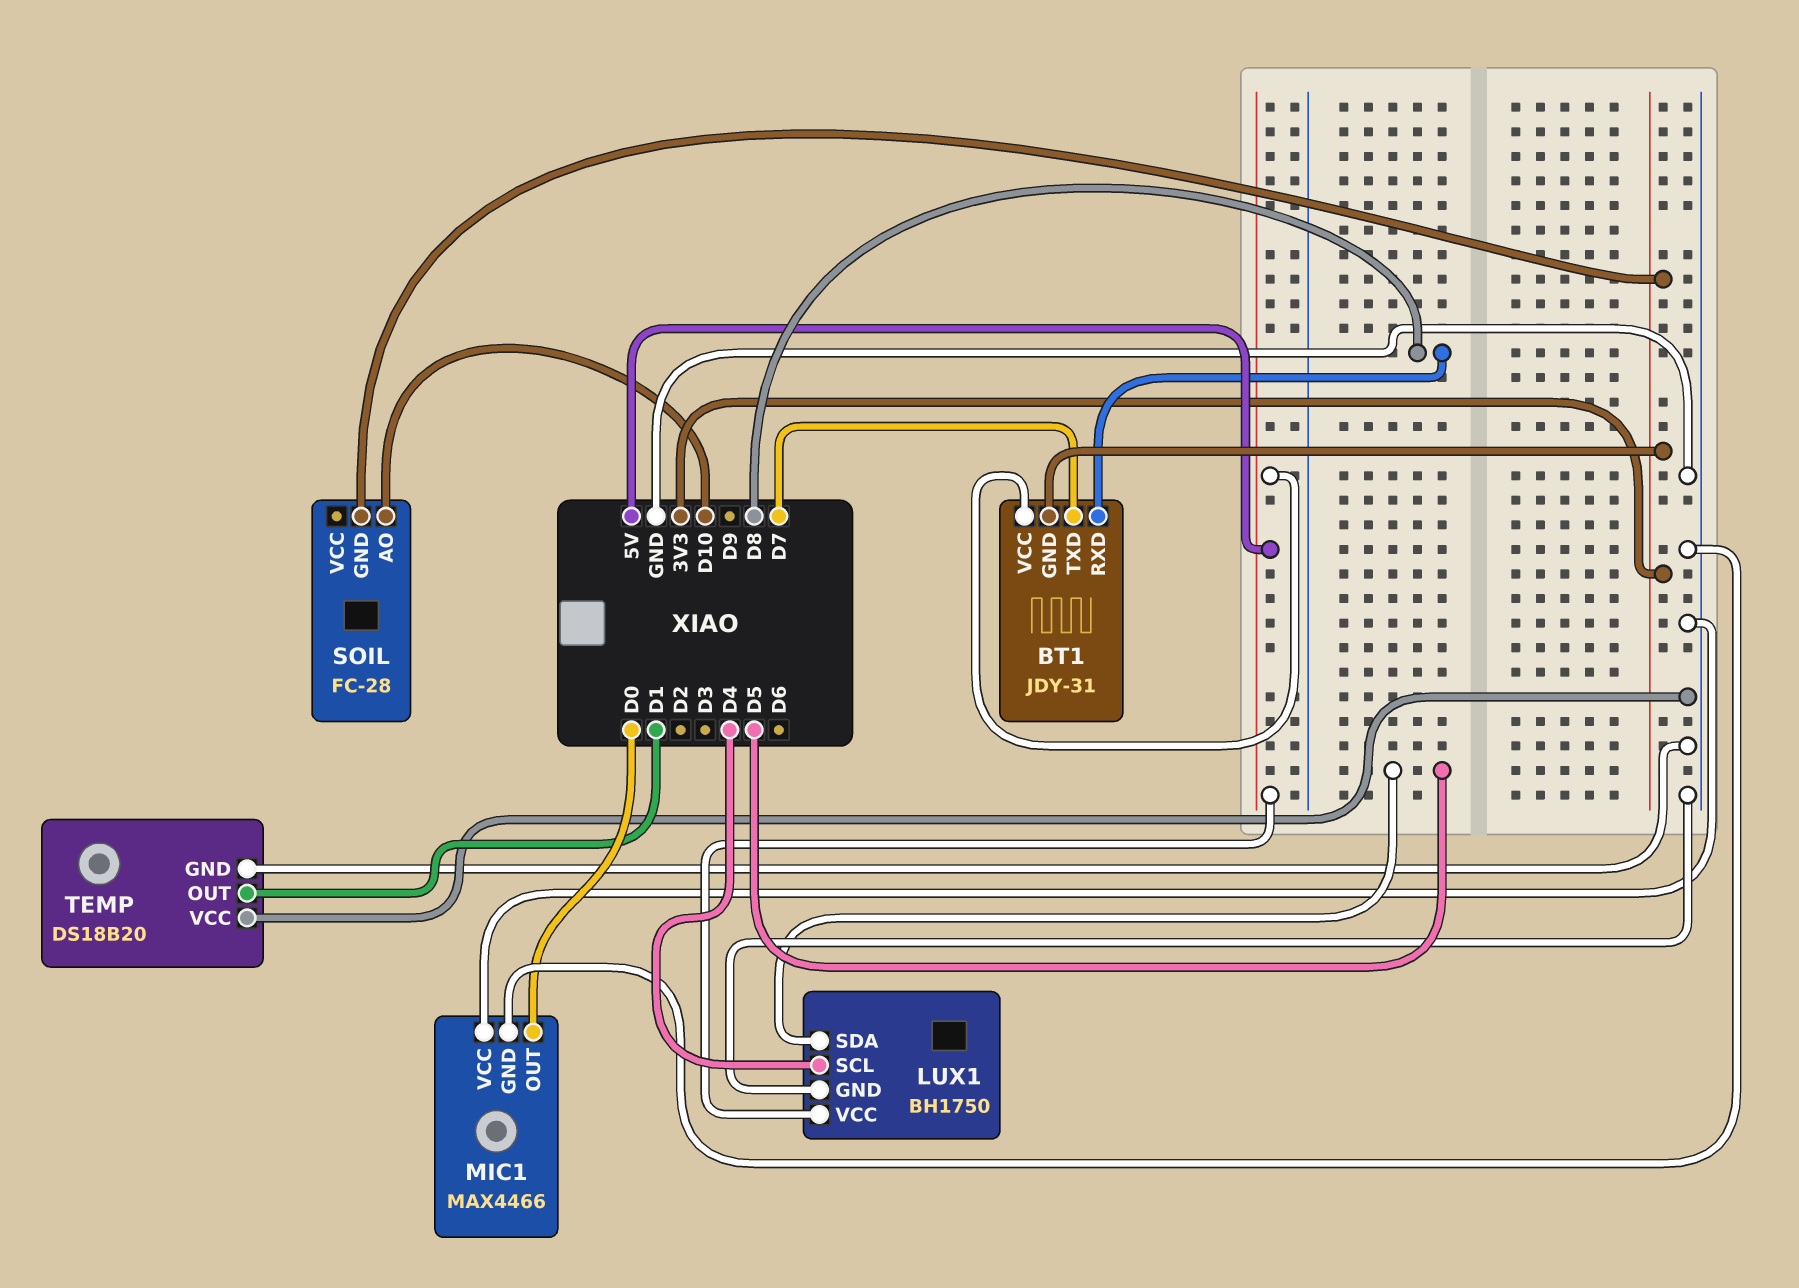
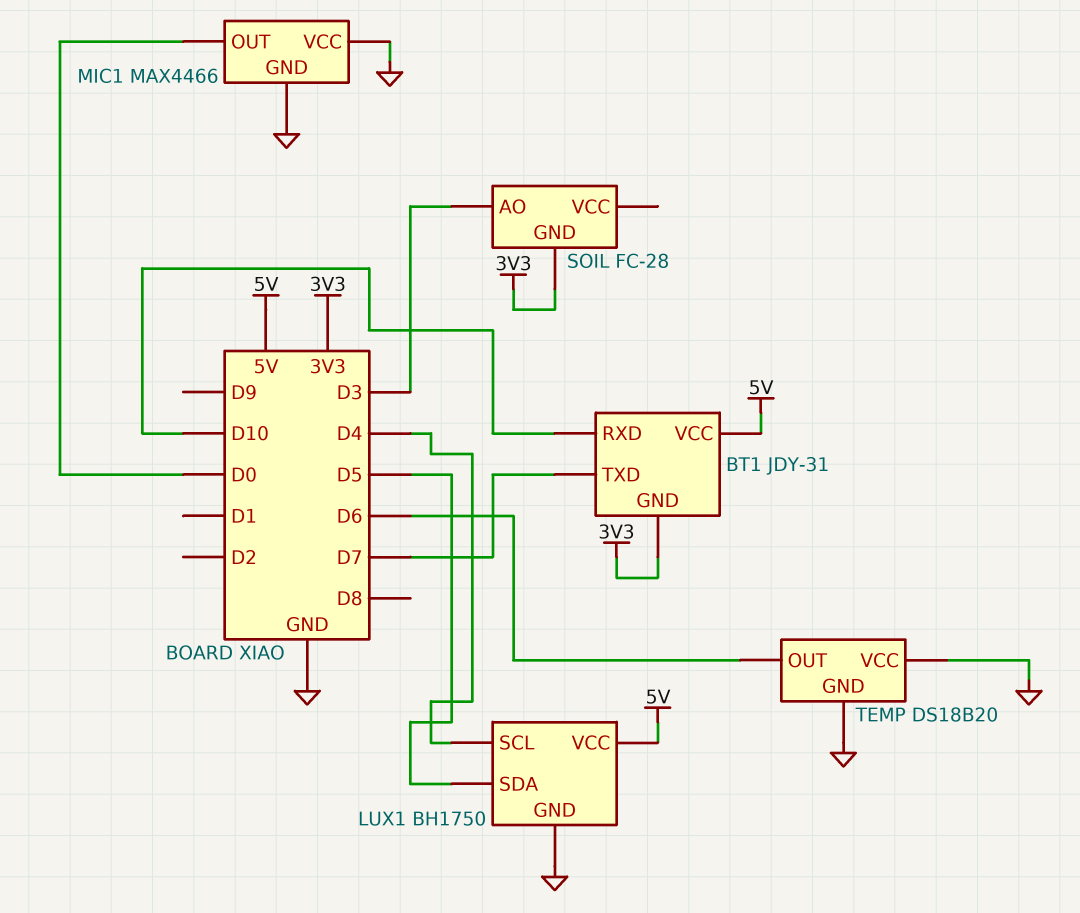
BT1 pin RXD: D8 -> D10
SOIL pin AO: D10 -> D3
TEMP pin OUT: D1 -> D6

